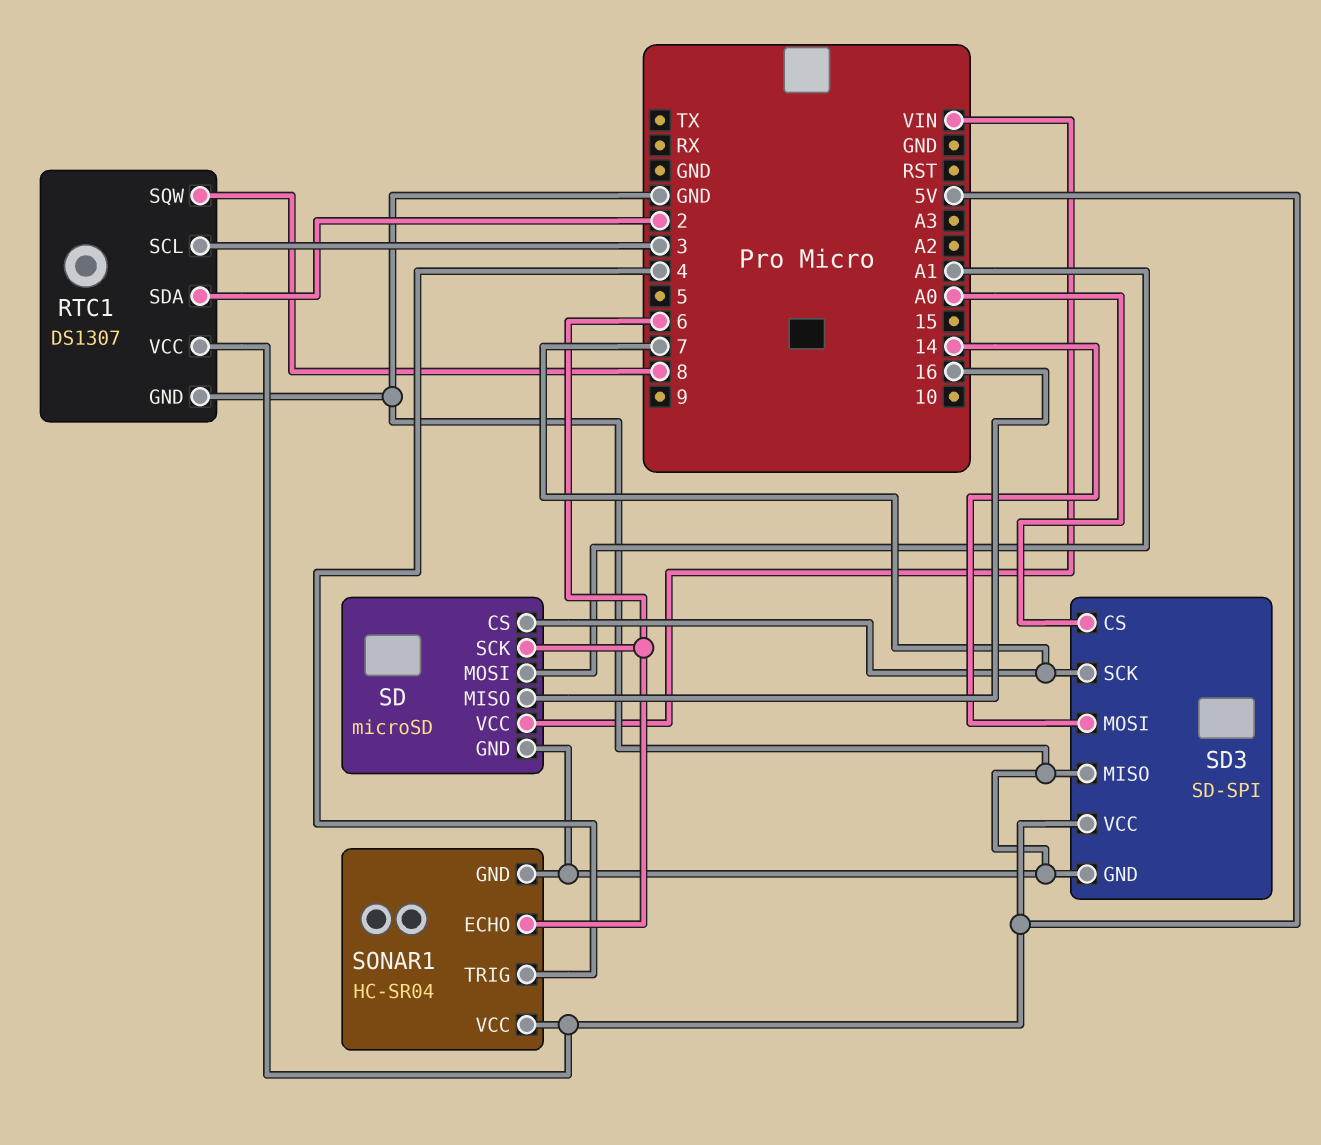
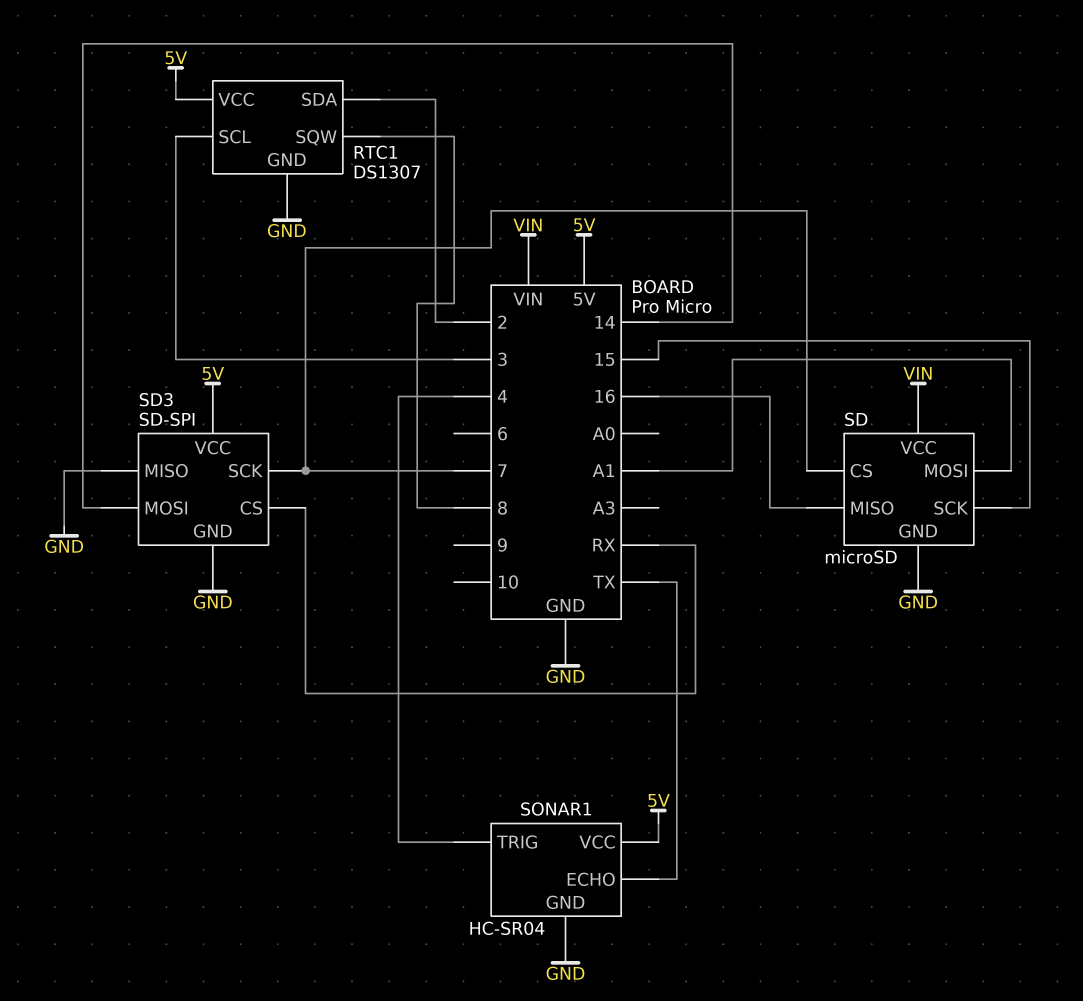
SD pin SCK: 6 -> 15
SD3 pin CS: A0 -> RX
SONAR1 pin ECHO: 6 -> TX

